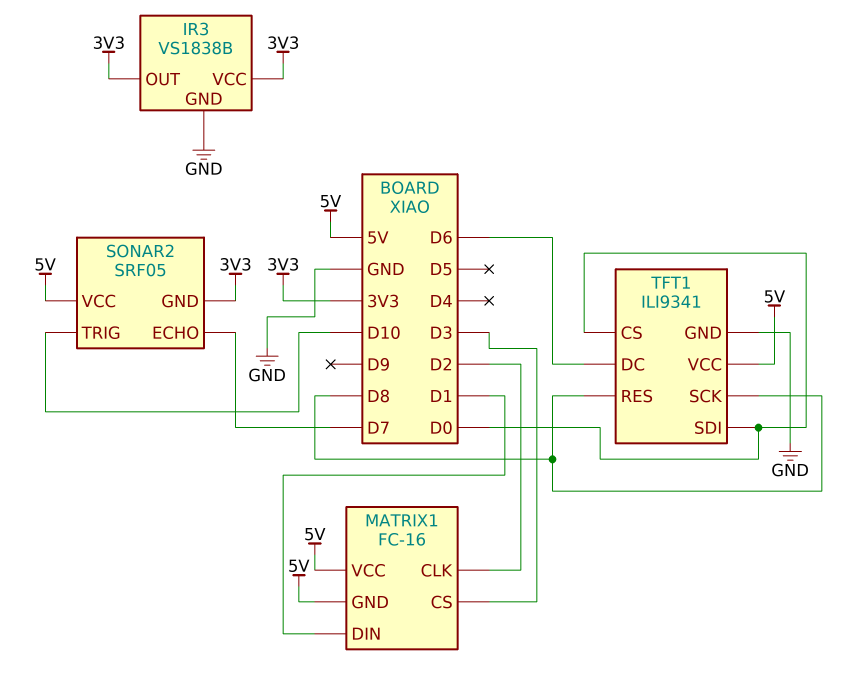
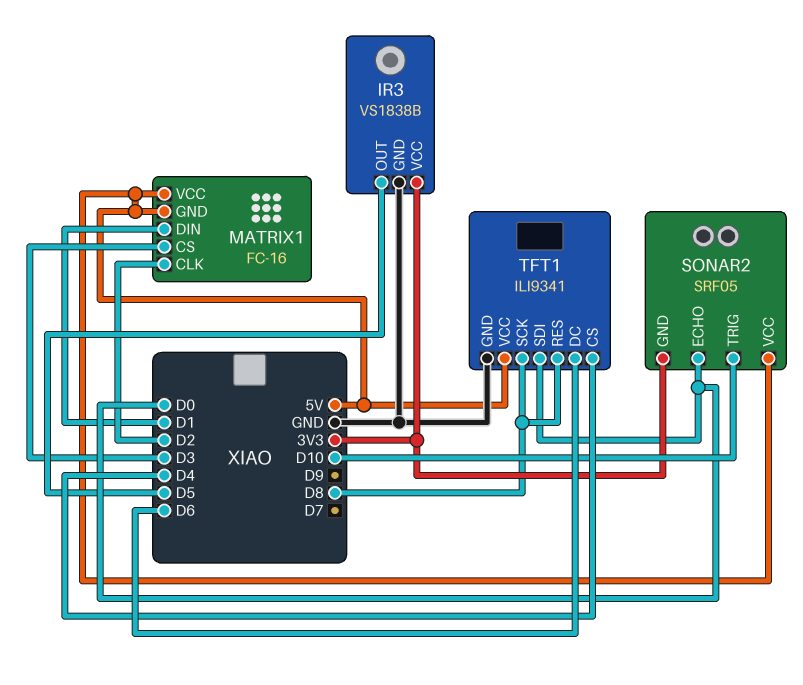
IR3 pin OUT: 3V3 -> D5
SONAR2 pin ECHO: D7 -> D0
TFT1 pin CS: D0 -> D4

